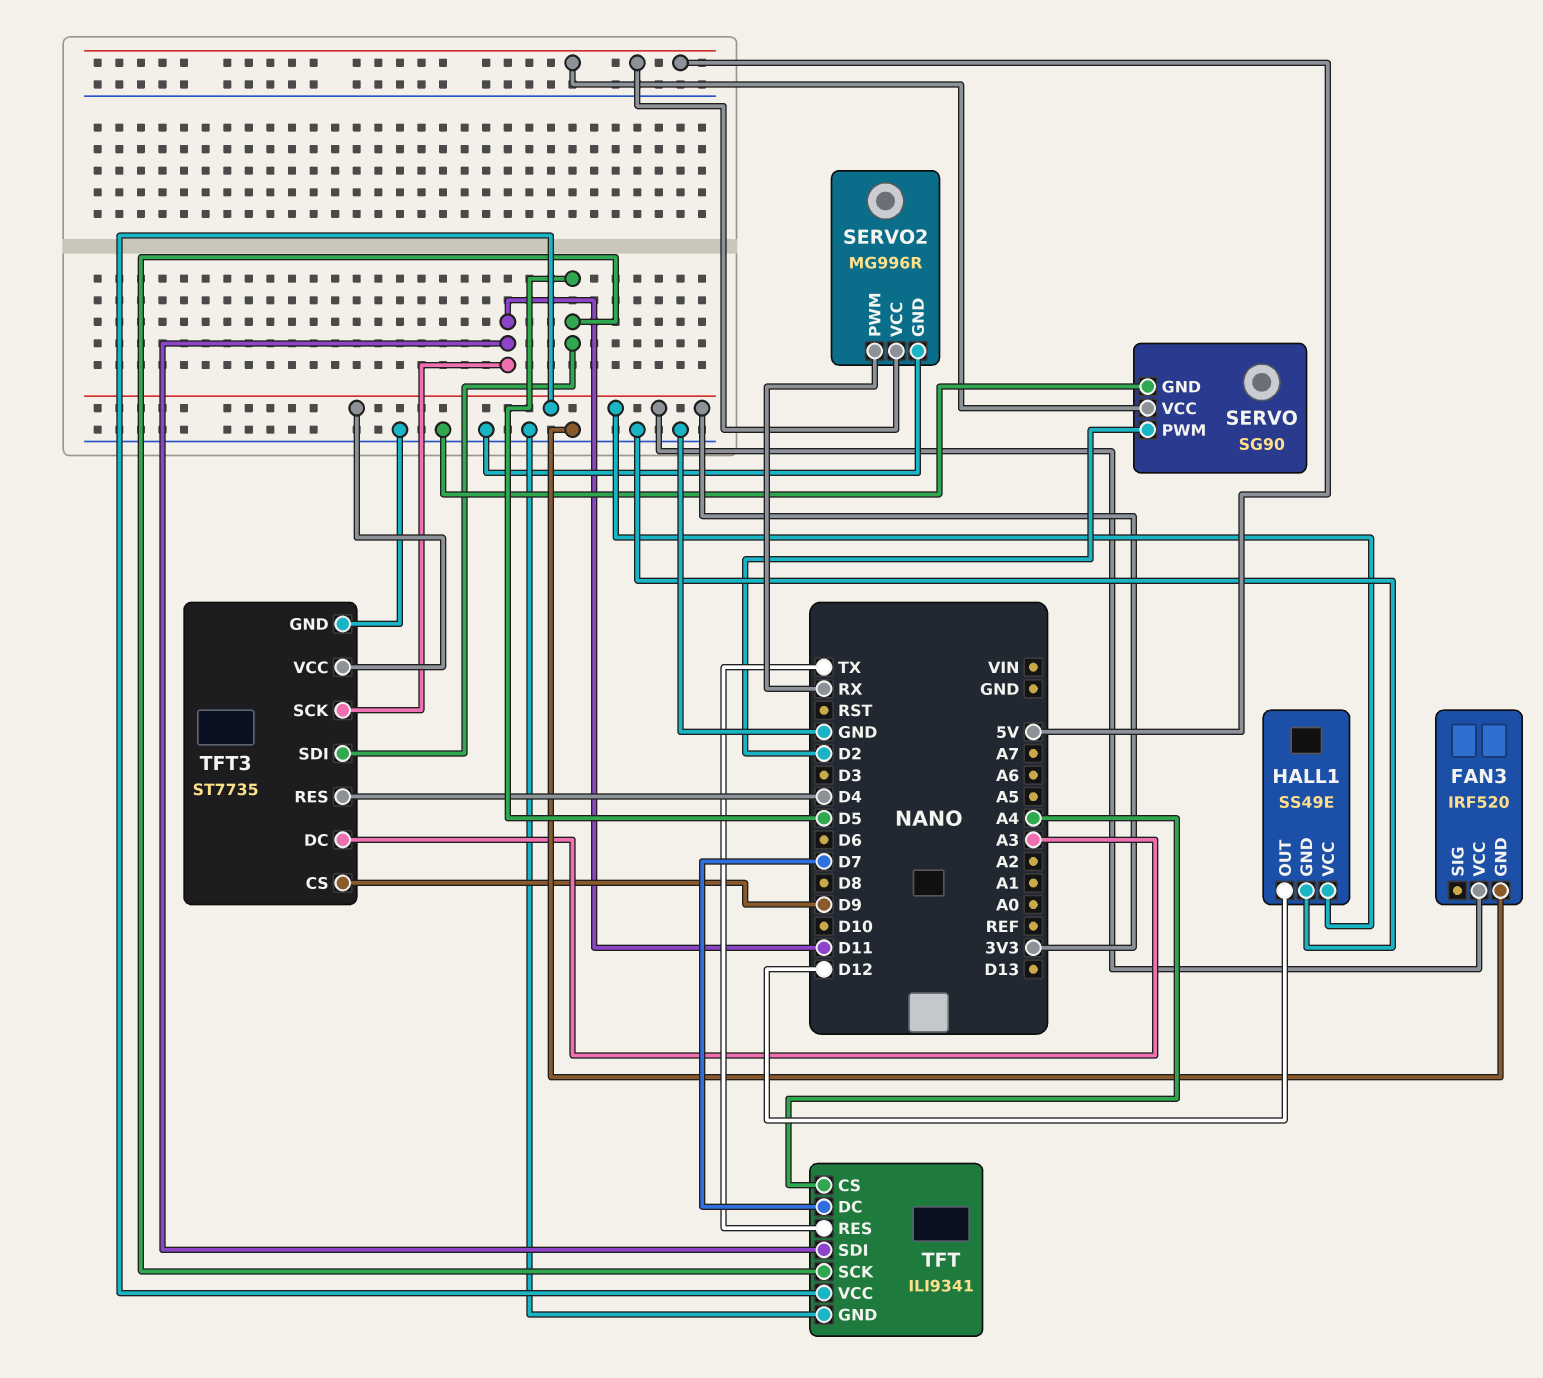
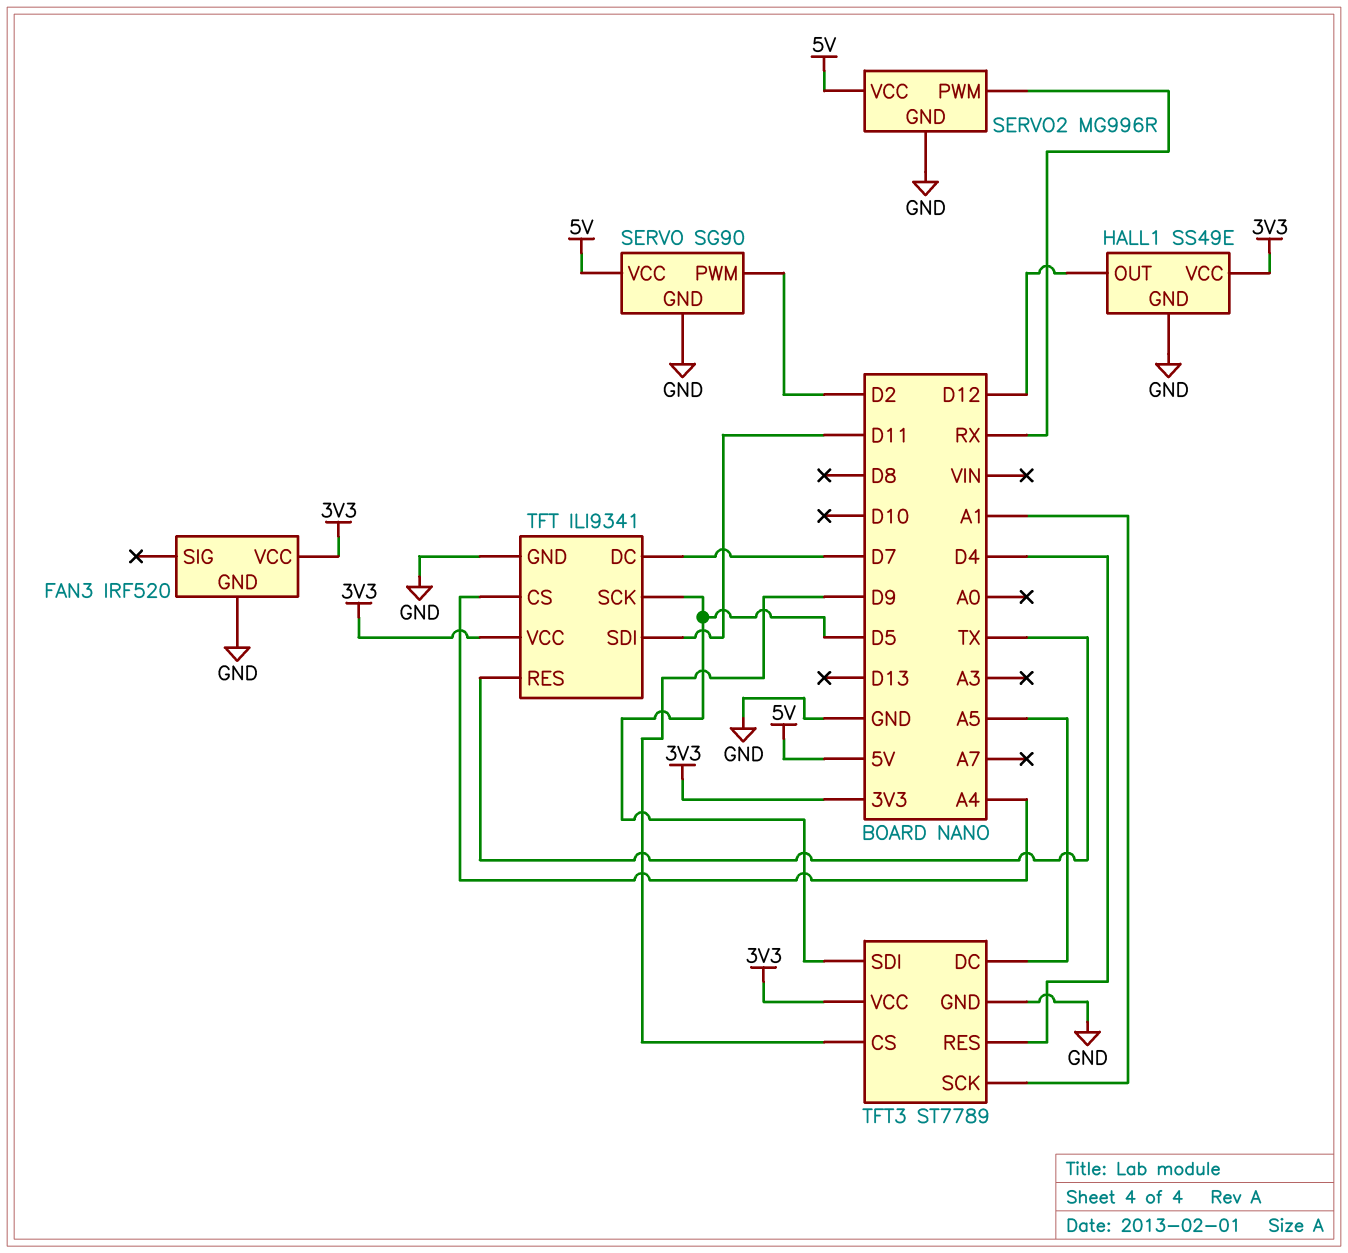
TFT3: ST7735 -> ST7789
TFT3 pin DC: A3 -> A5
TFT3 pin SCK: D11 -> A1

